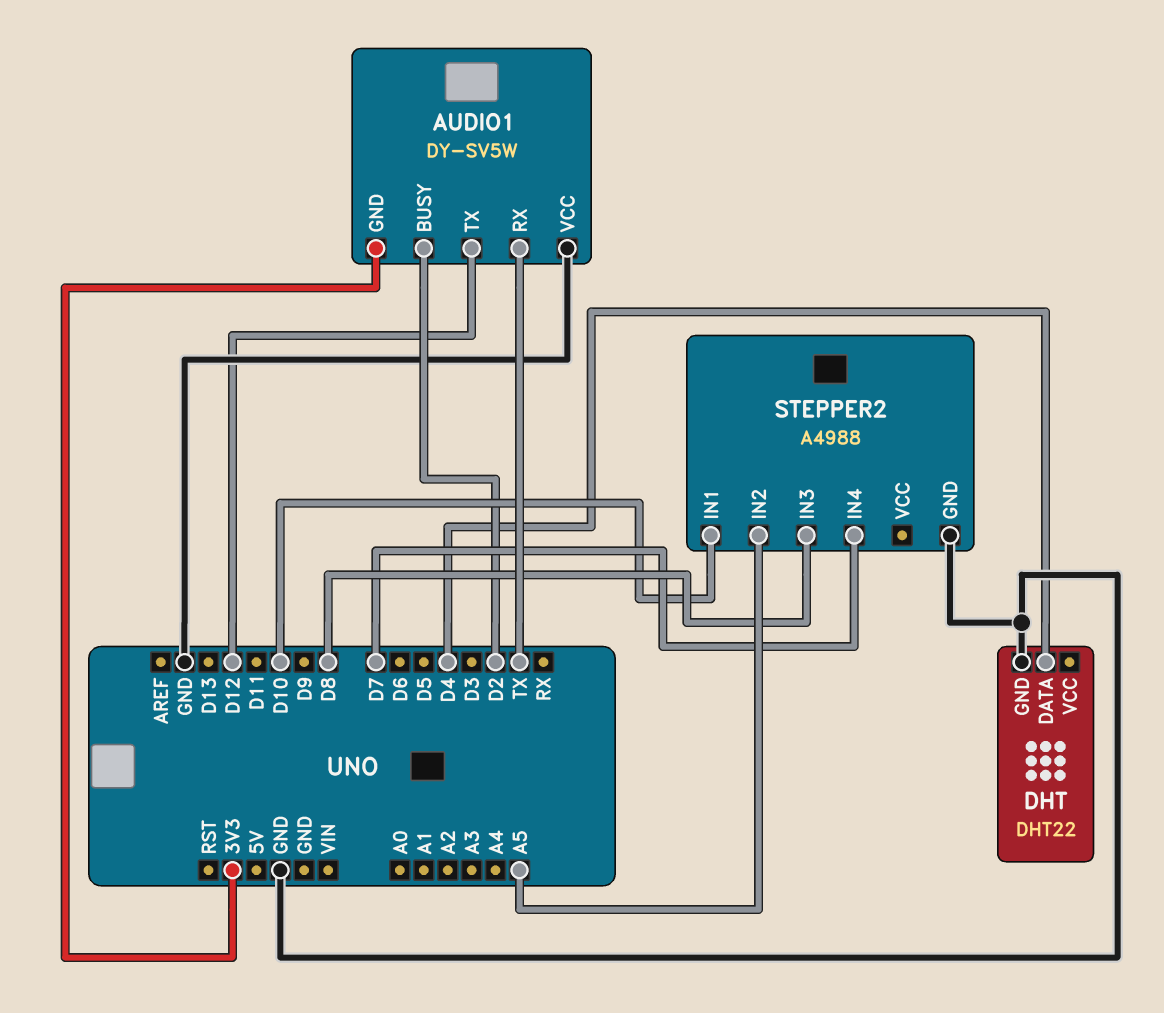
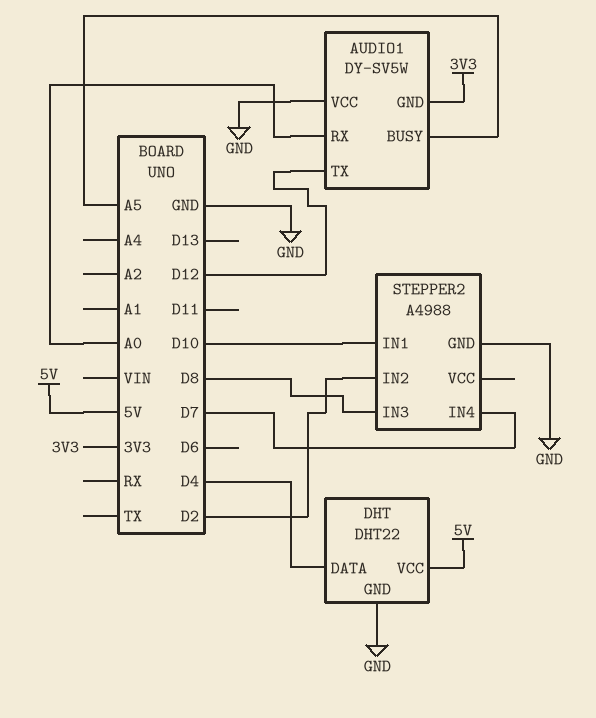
AUDIO1 pin BUSY: D2 -> A5
AUDIO1 pin RX: TX -> A0
DHT pin VCC: none -> 5V
STEPPER2 pin IN2: A5 -> D2

